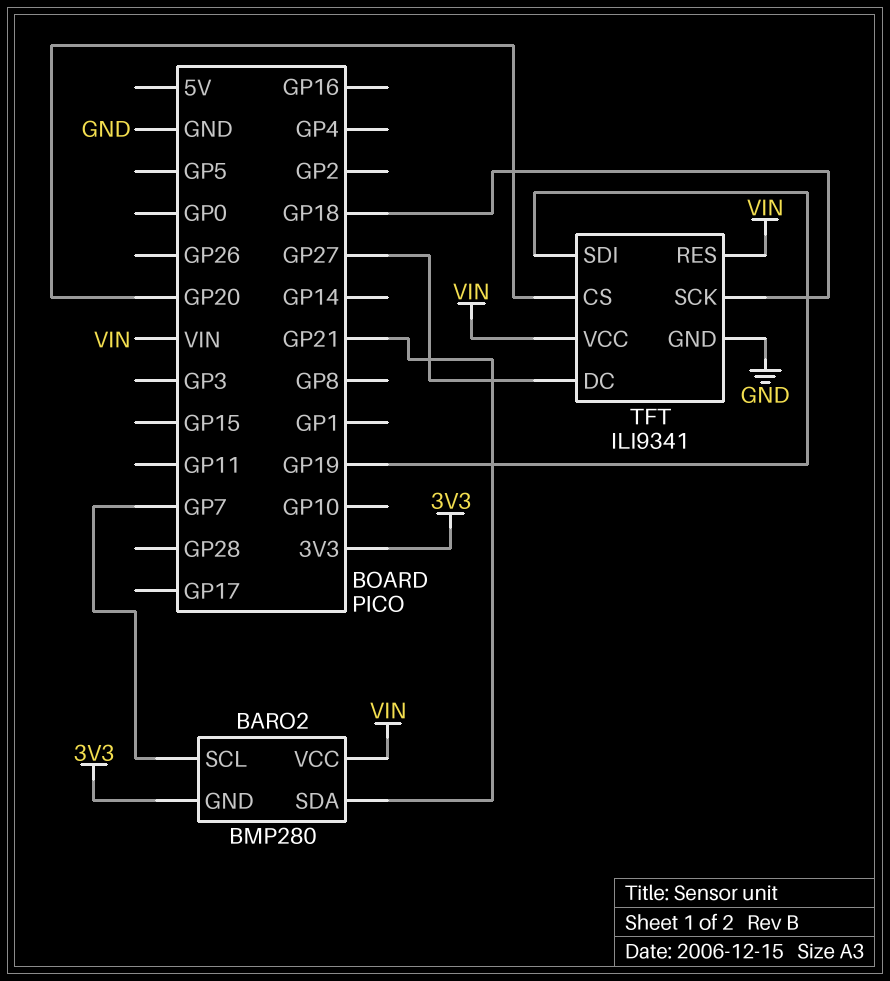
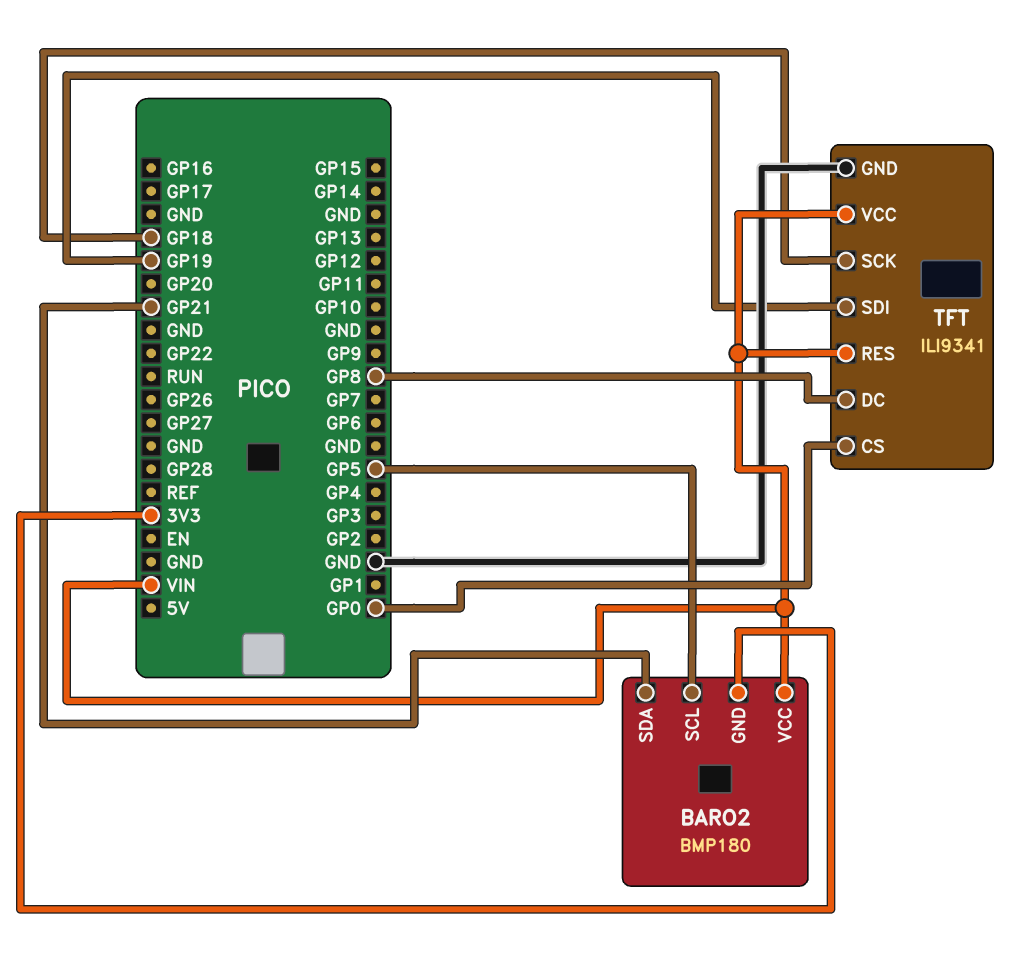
BARO2: BMP280 -> BMP180
BARO2 pin SCL: GP7 -> GP5
TFT pin CS: GP20 -> GP0
TFT pin DC: GP27 -> GP8

